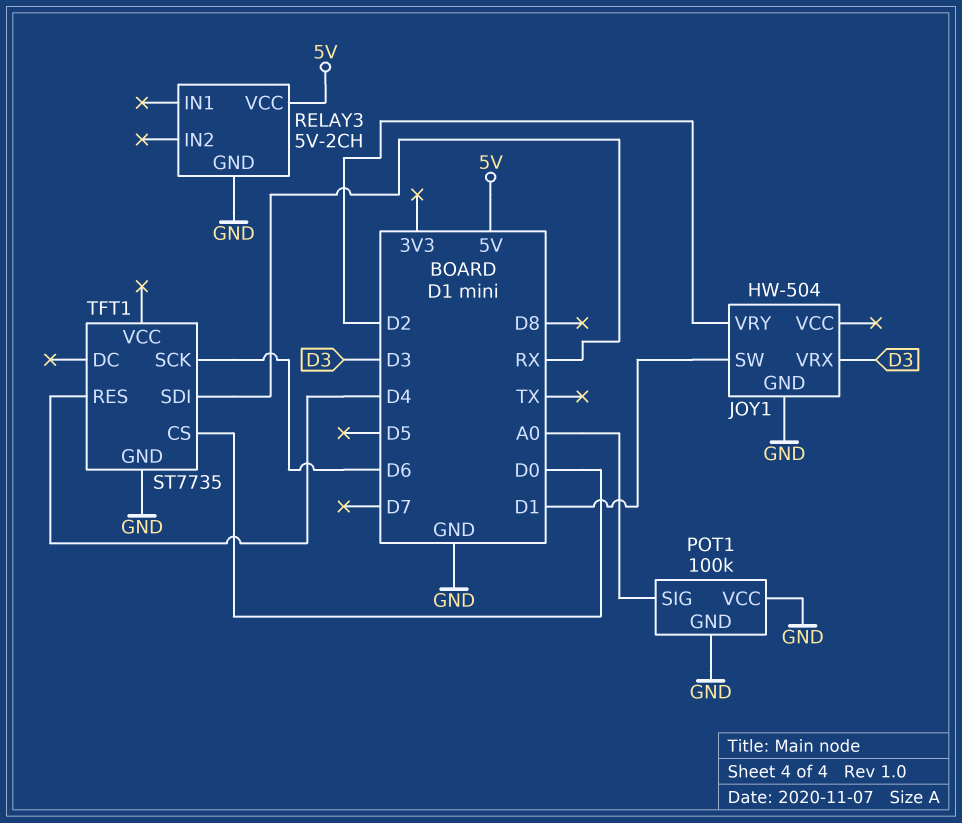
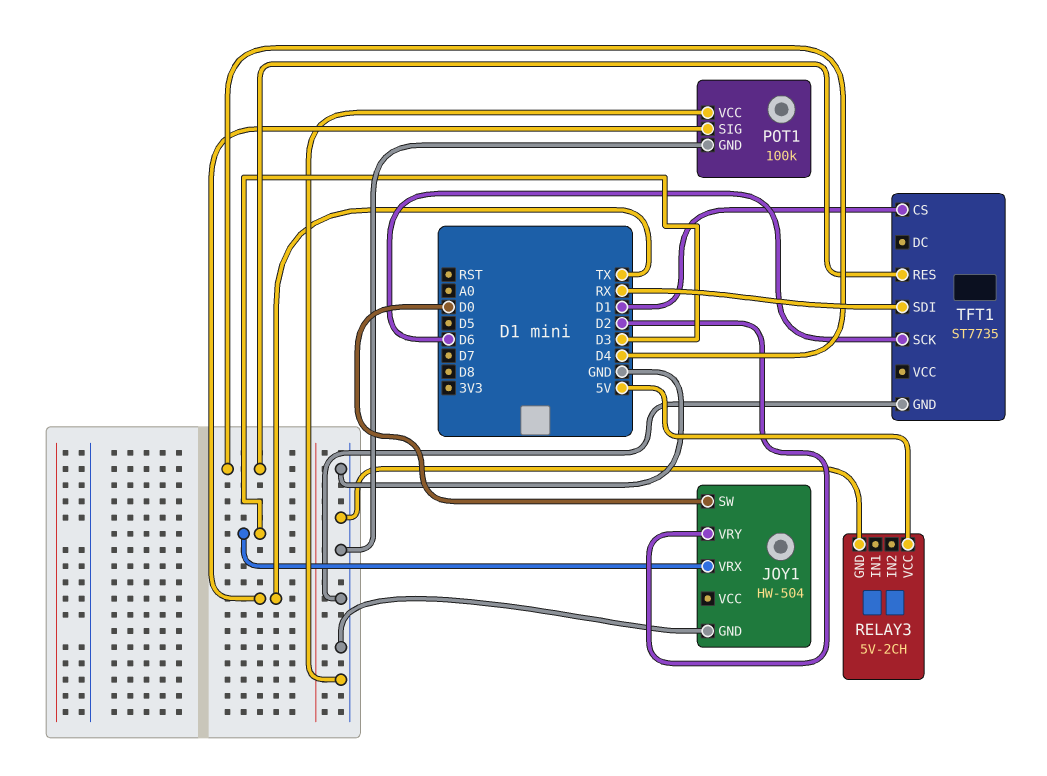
JOY1 pin SW: D1 -> D0
POT1 pin SIG: A0 -> TX
TFT1 pin CS: D0 -> D1

